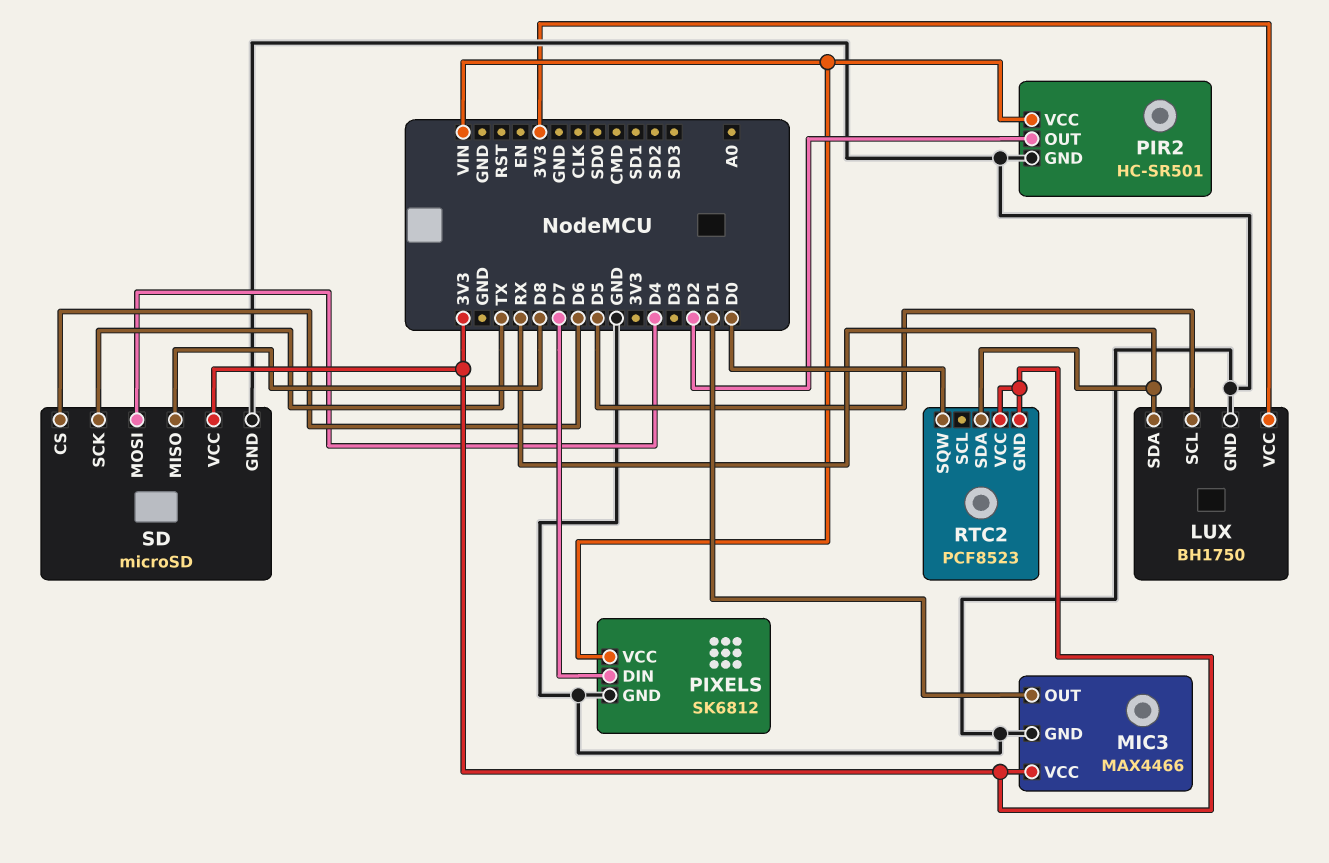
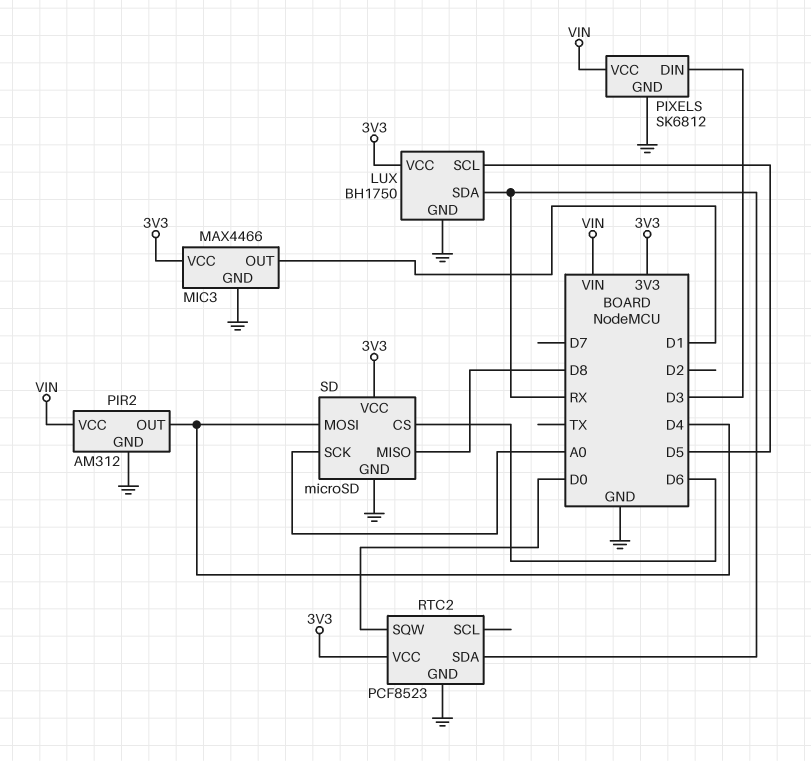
PIR2: HC-SR501 -> AM312
PIR2 pin OUT: D2 -> D4
PIXELS pin DIN: D7 -> D3
RTC2 pin GND: 3V3 -> GND
SD pin SCK: TX -> A0

